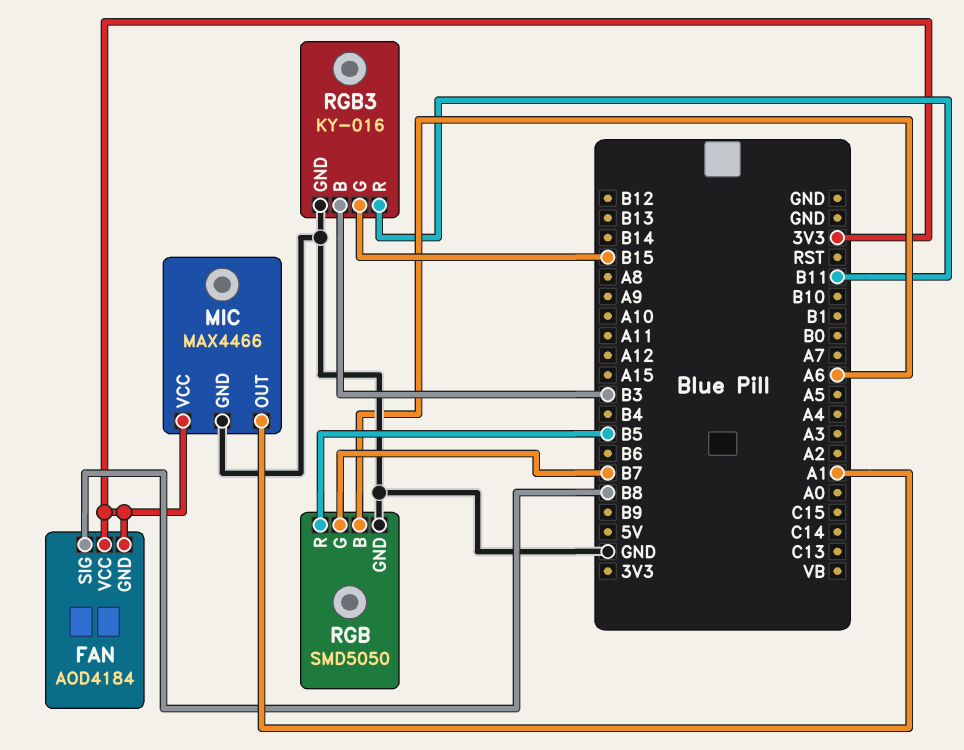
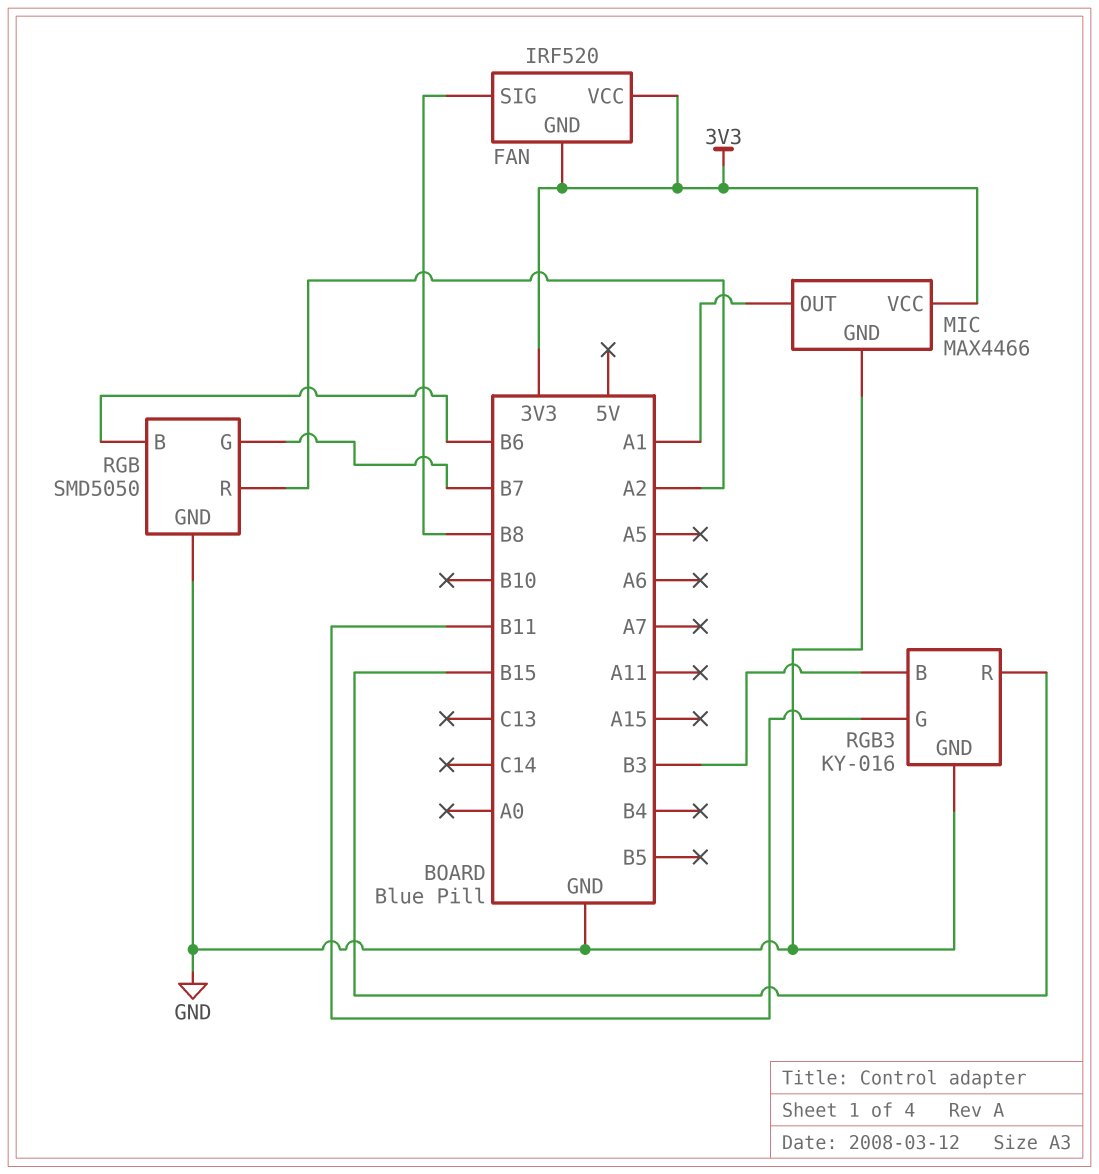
FAN: AOD4184 -> IRF520
RGB pin B: A6 -> B6
RGB pin R: B5 -> A2
RGB3 pin G: B15 -> B11
RGB3 pin R: B11 -> B15

